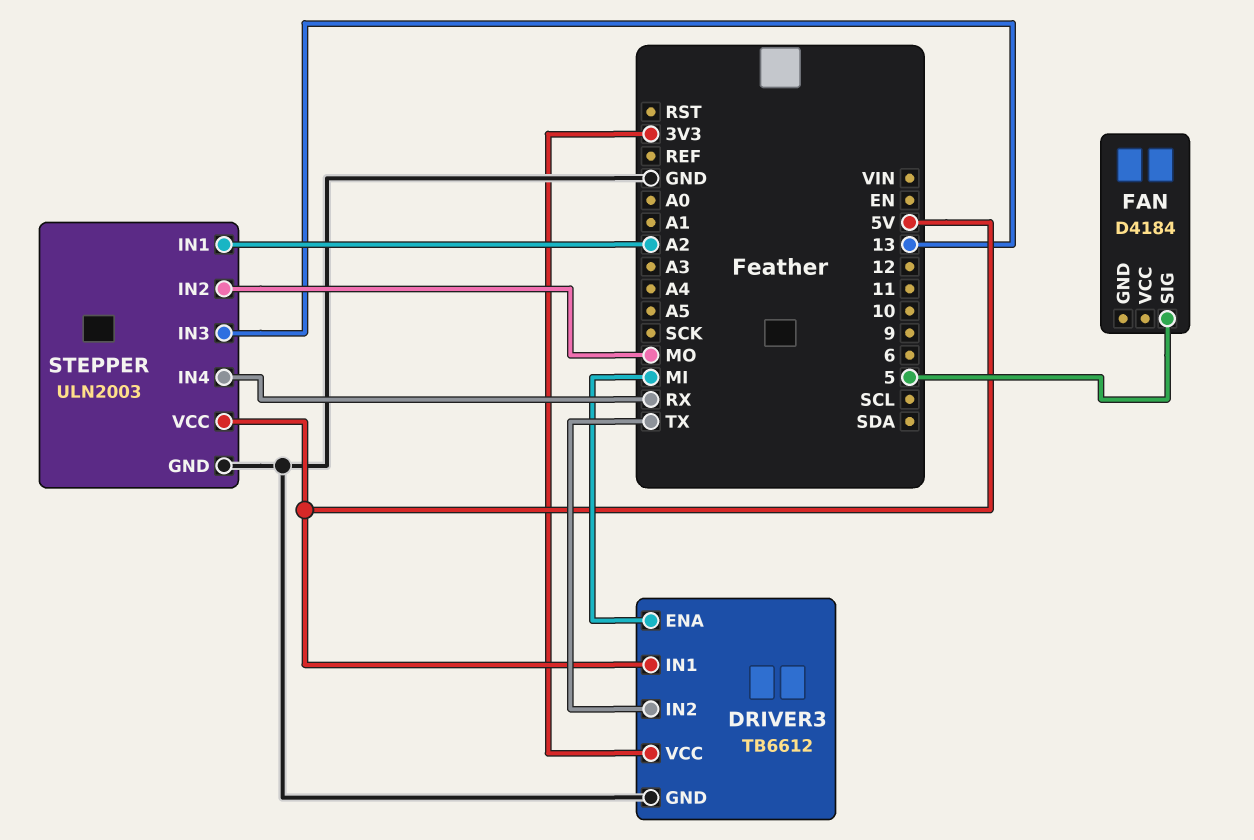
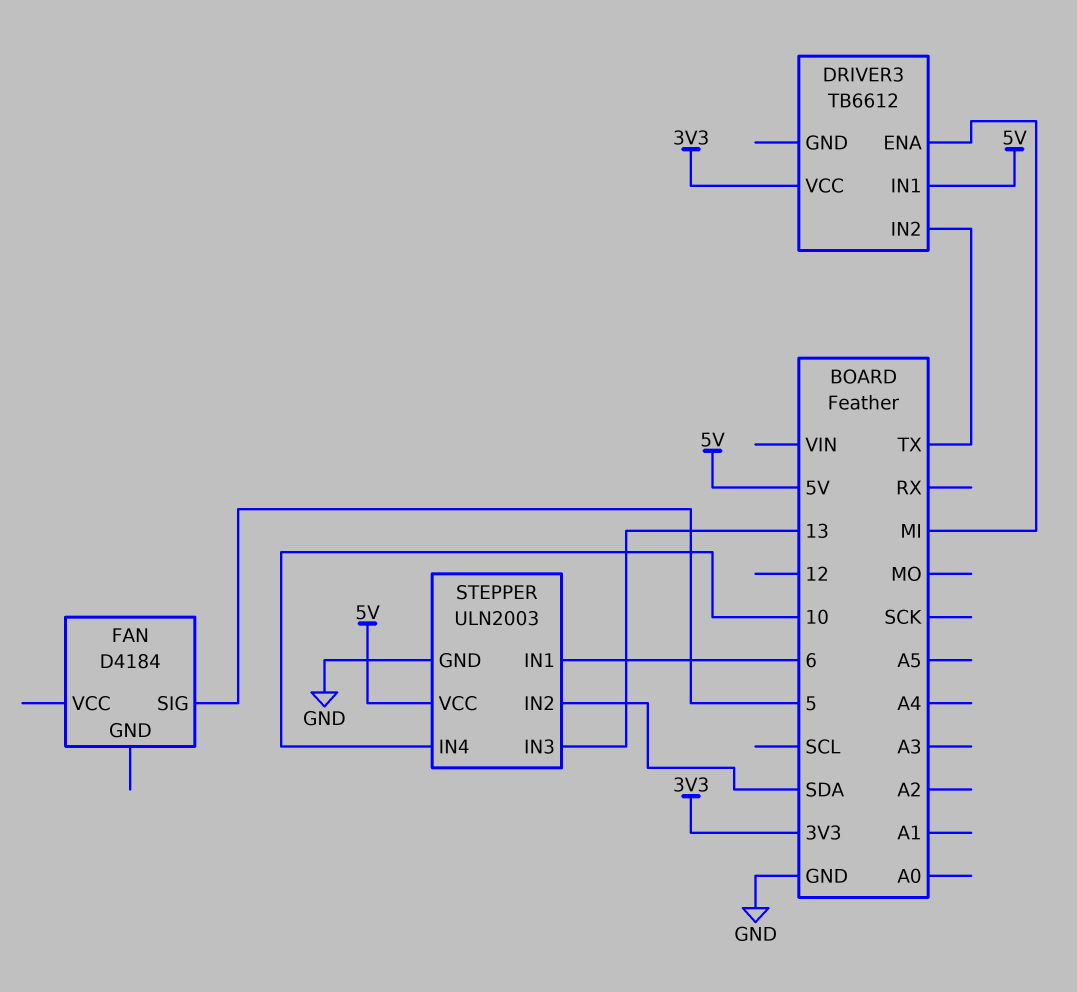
DRIVER3 pin GND: GND -> none
STEPPER pin IN1: A2 -> 6
STEPPER pin IN2: MO -> SDA
STEPPER pin IN4: RX -> 10

